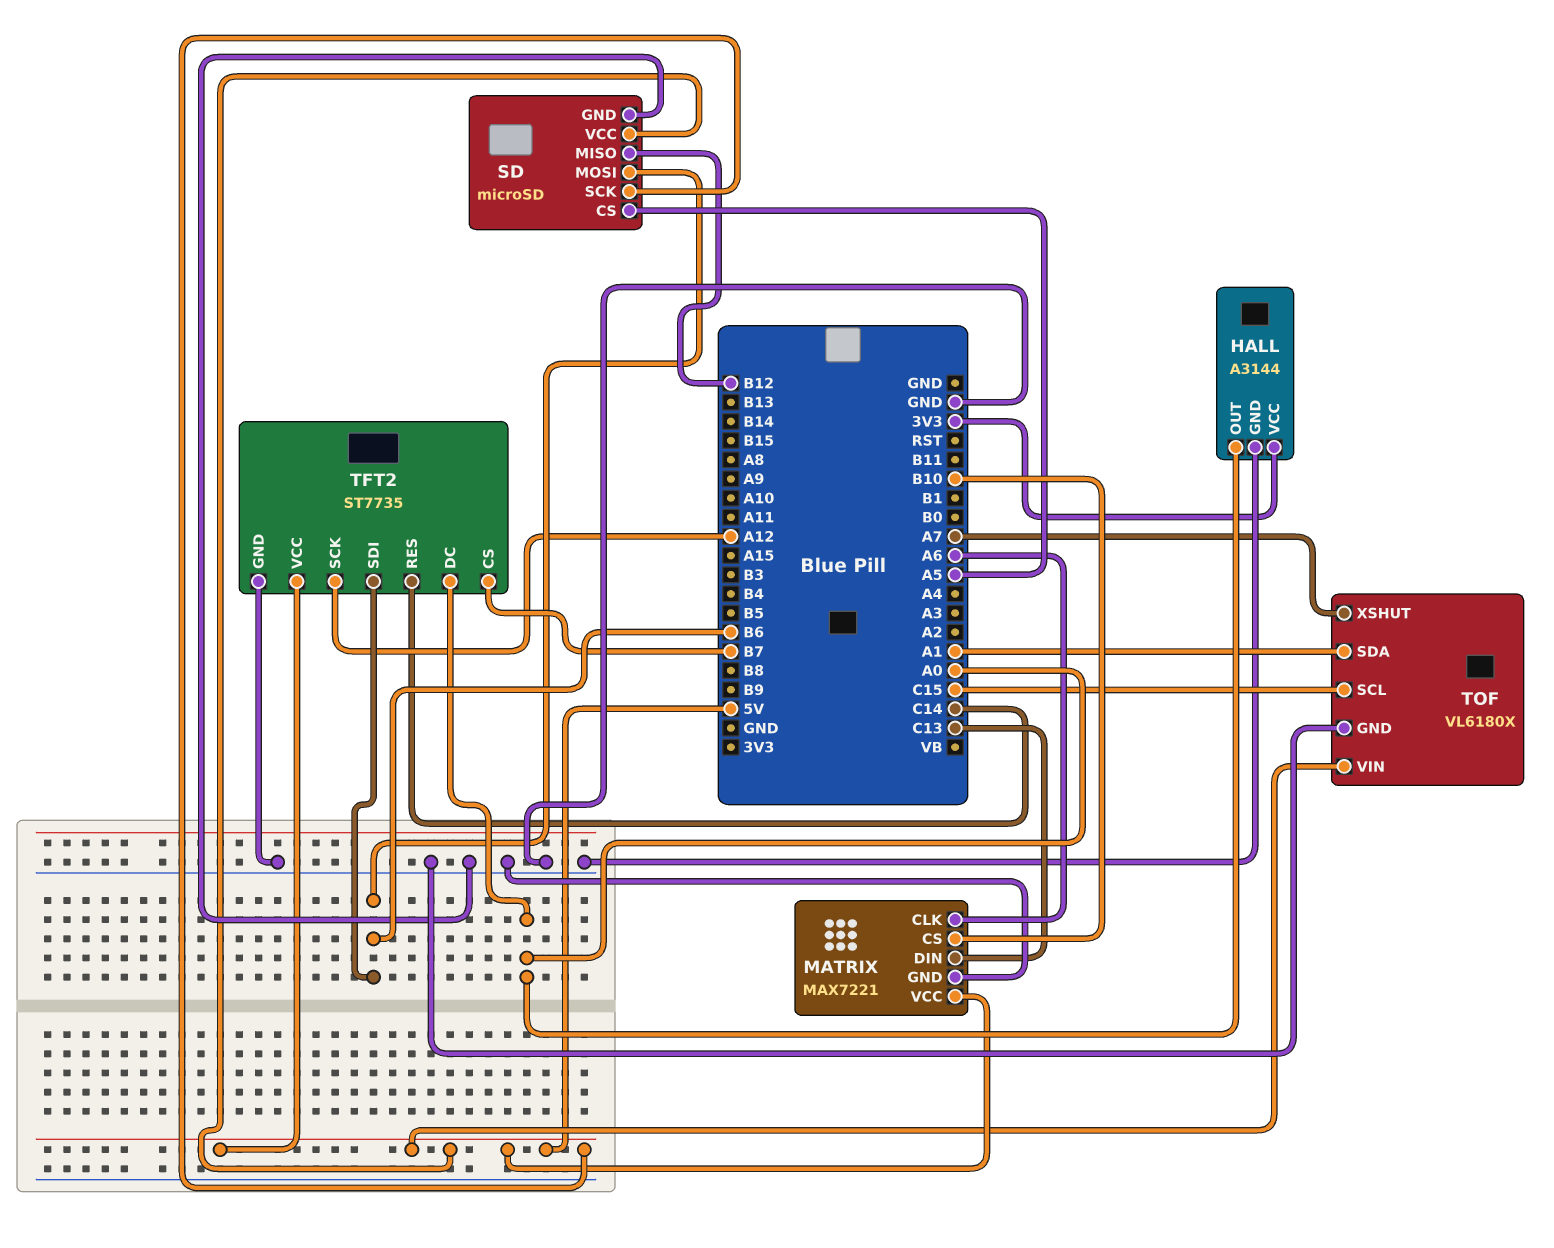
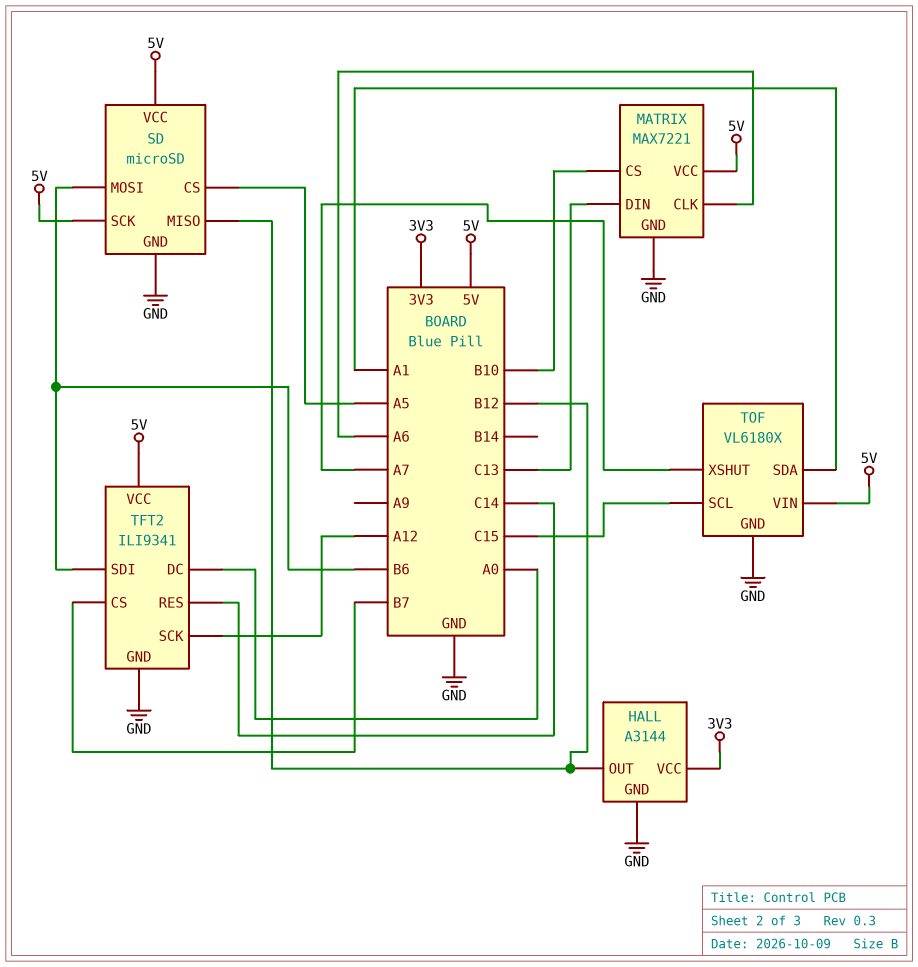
HALL pin OUT: A0 -> B12
TFT2: ST7735 -> ILI9341

